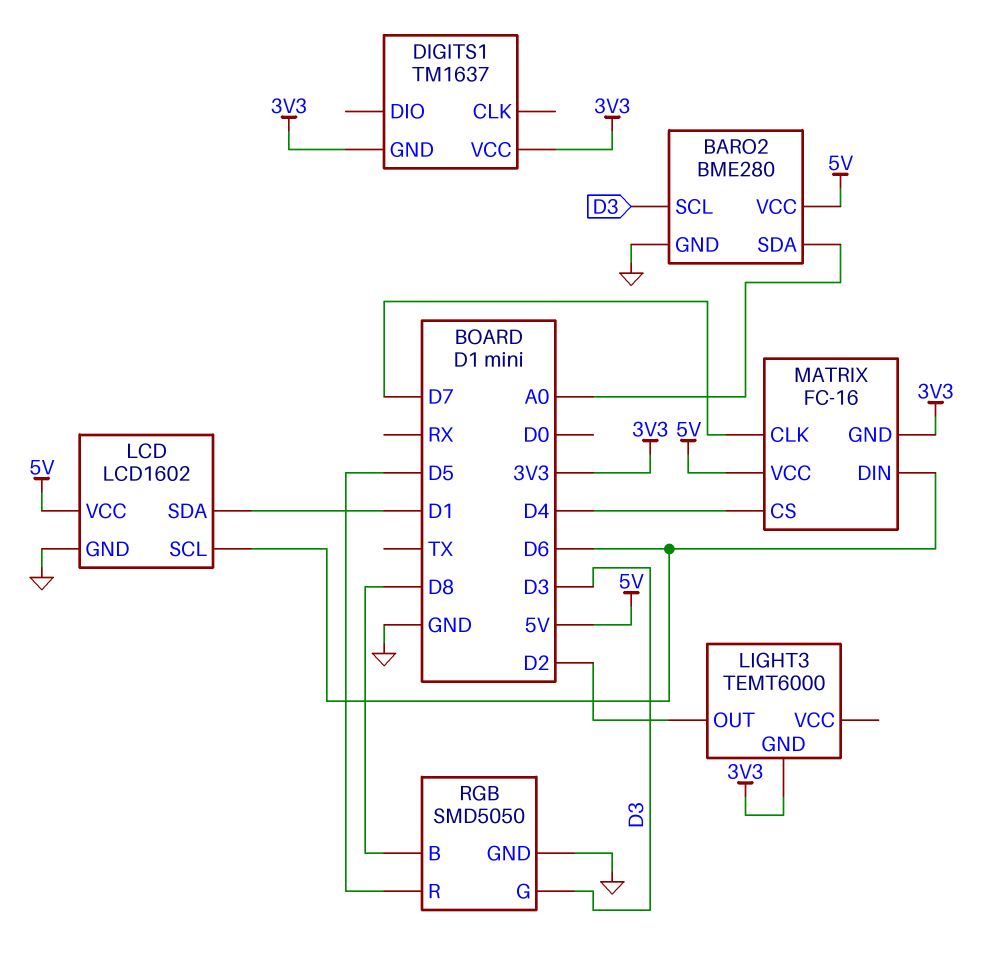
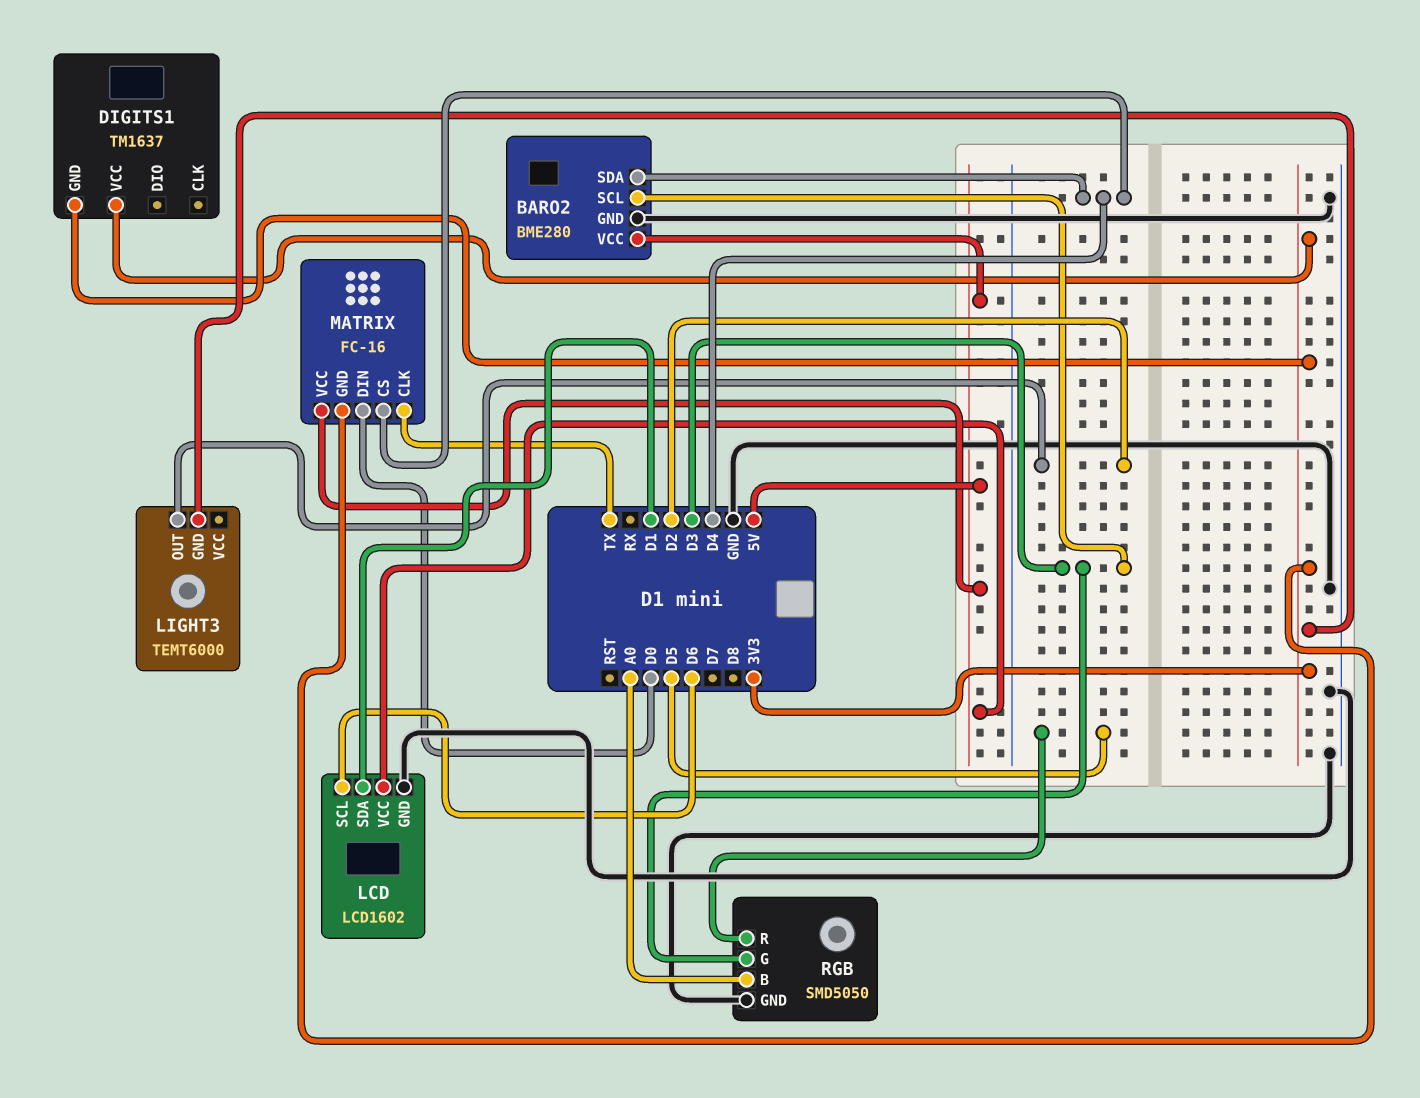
BARO2 pin SDA: A0 -> D4
MATRIX pin CLK: D7 -> TX
MATRIX pin DIN: D6 -> D0
RGB pin B: D8 -> A0

